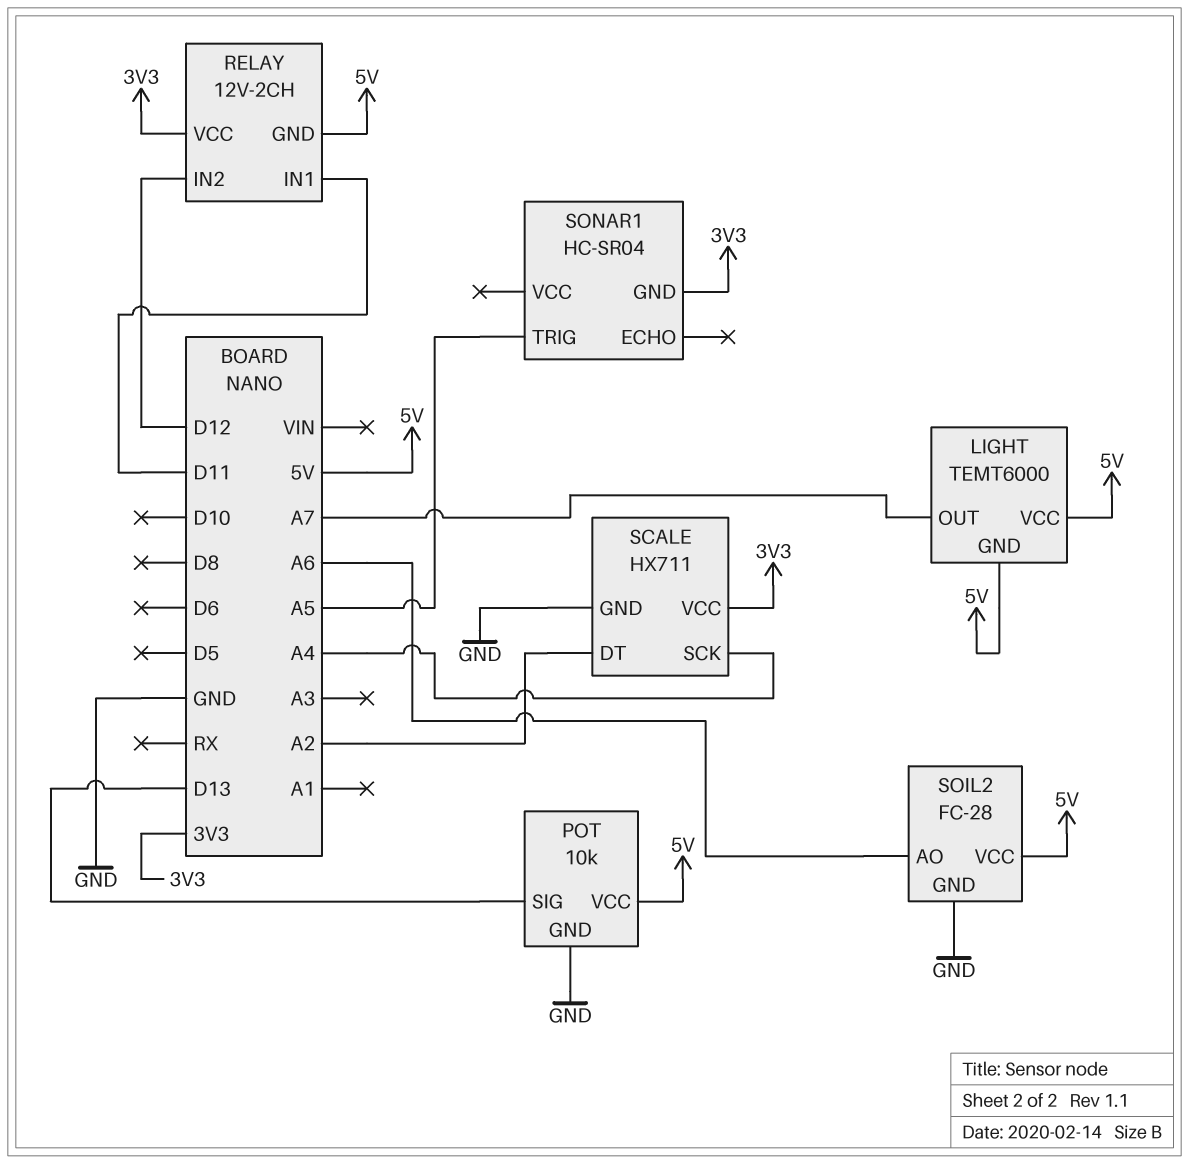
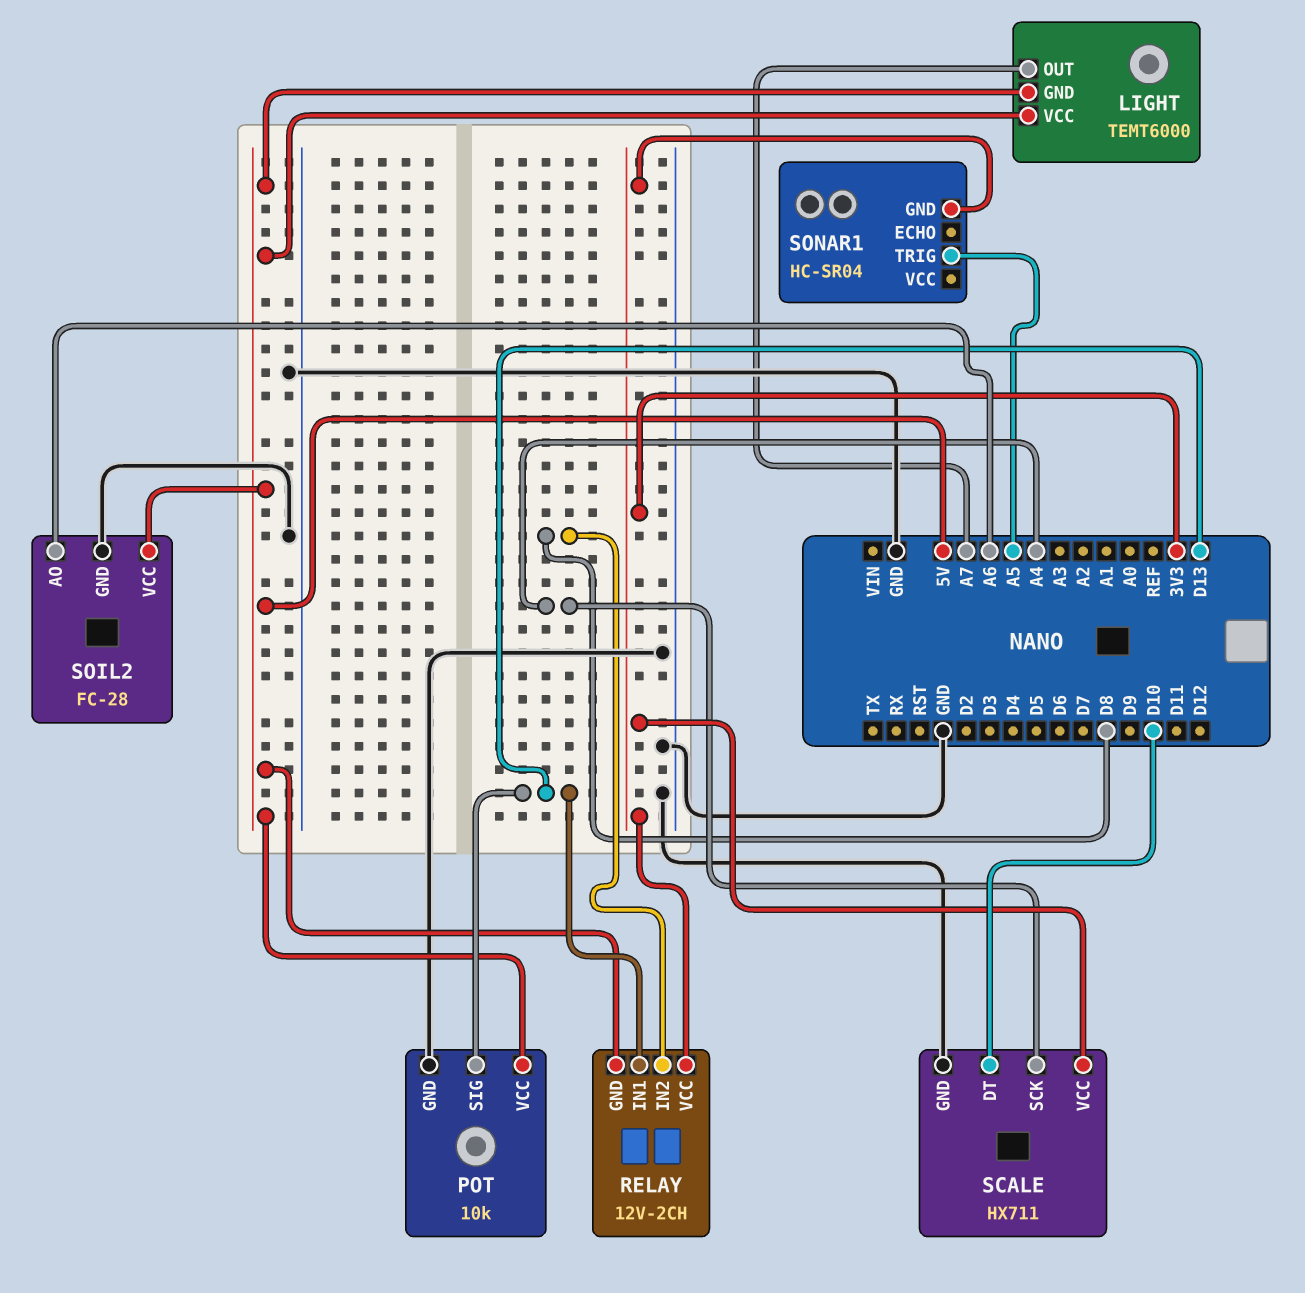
RELAY pin IN1: D11 -> D13
RELAY pin IN2: D12 -> D8
SCALE pin DT: A2 -> D10

